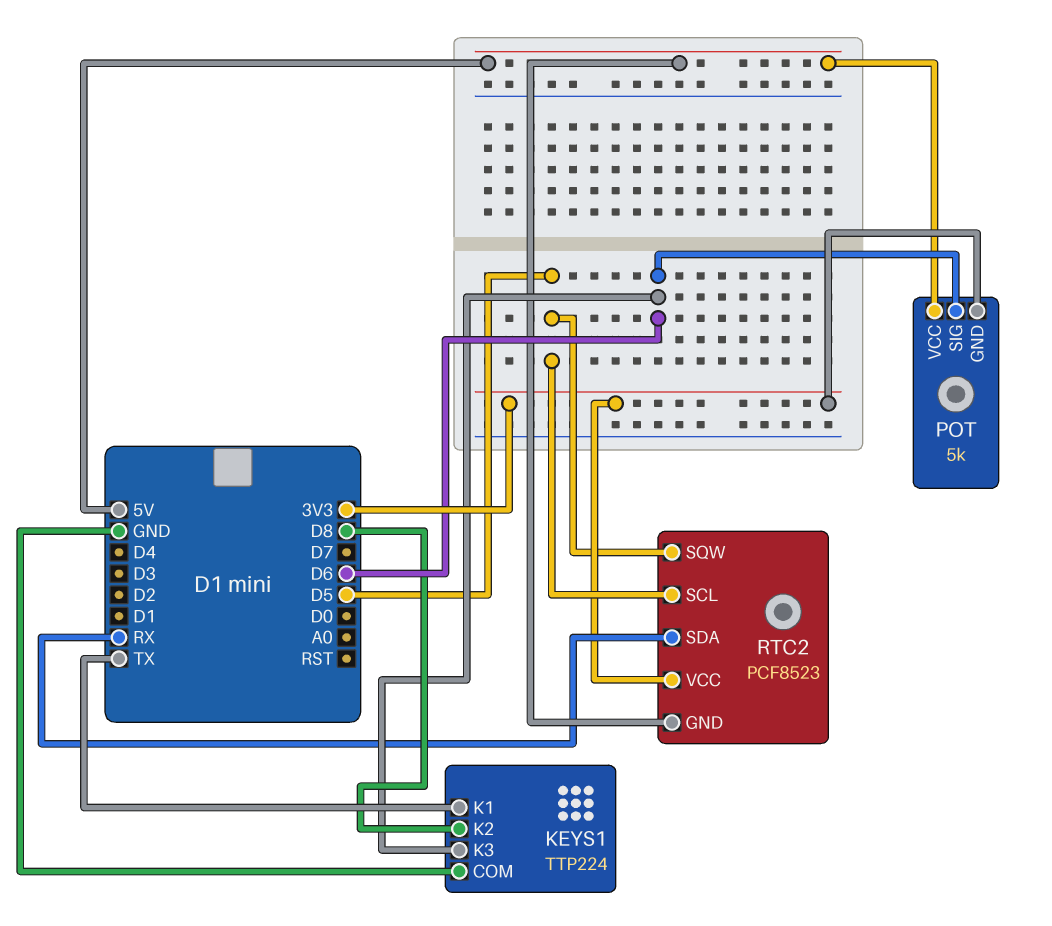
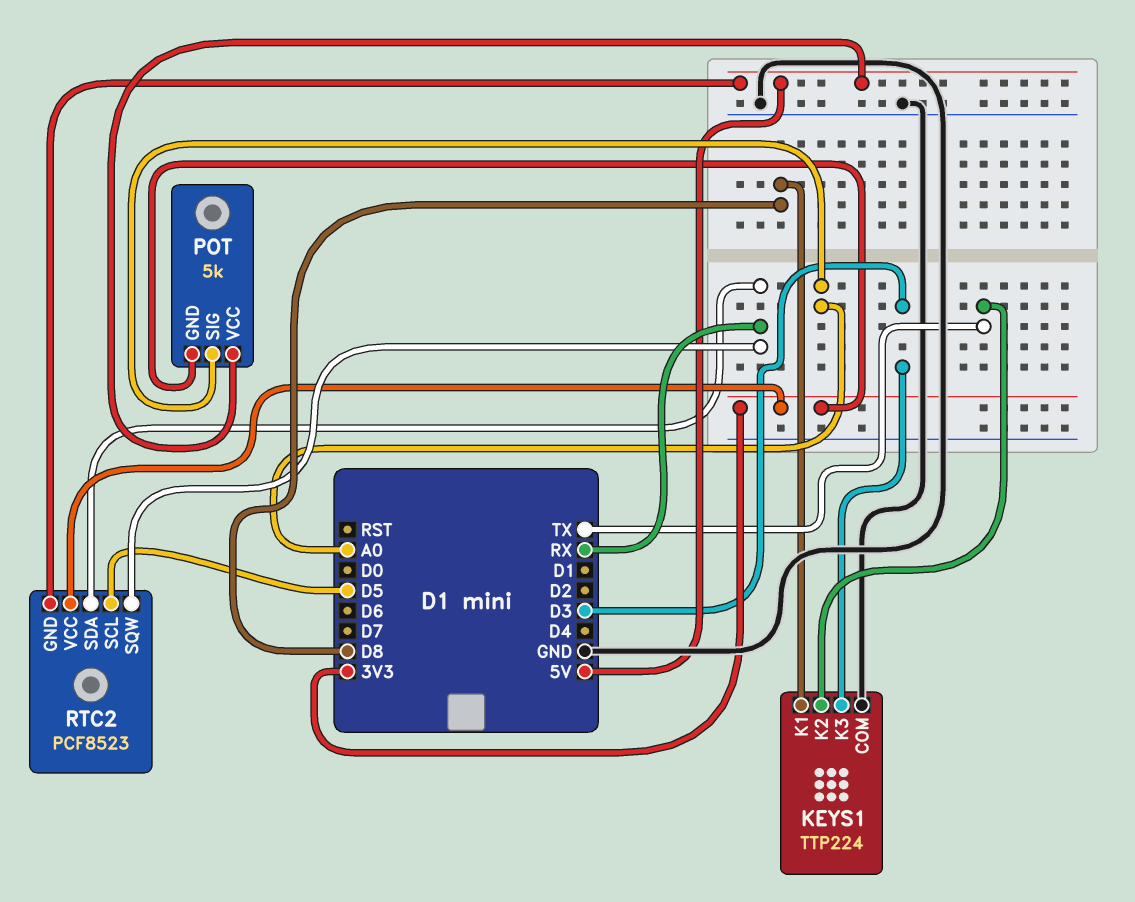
KEYS1 pin K1: TX -> D8
KEYS1 pin K2: D8 -> TX
KEYS1 pin K3: D6 -> D3
POT pin SIG: D6 -> A0
RTC2 pin SQW: D5 -> RX

